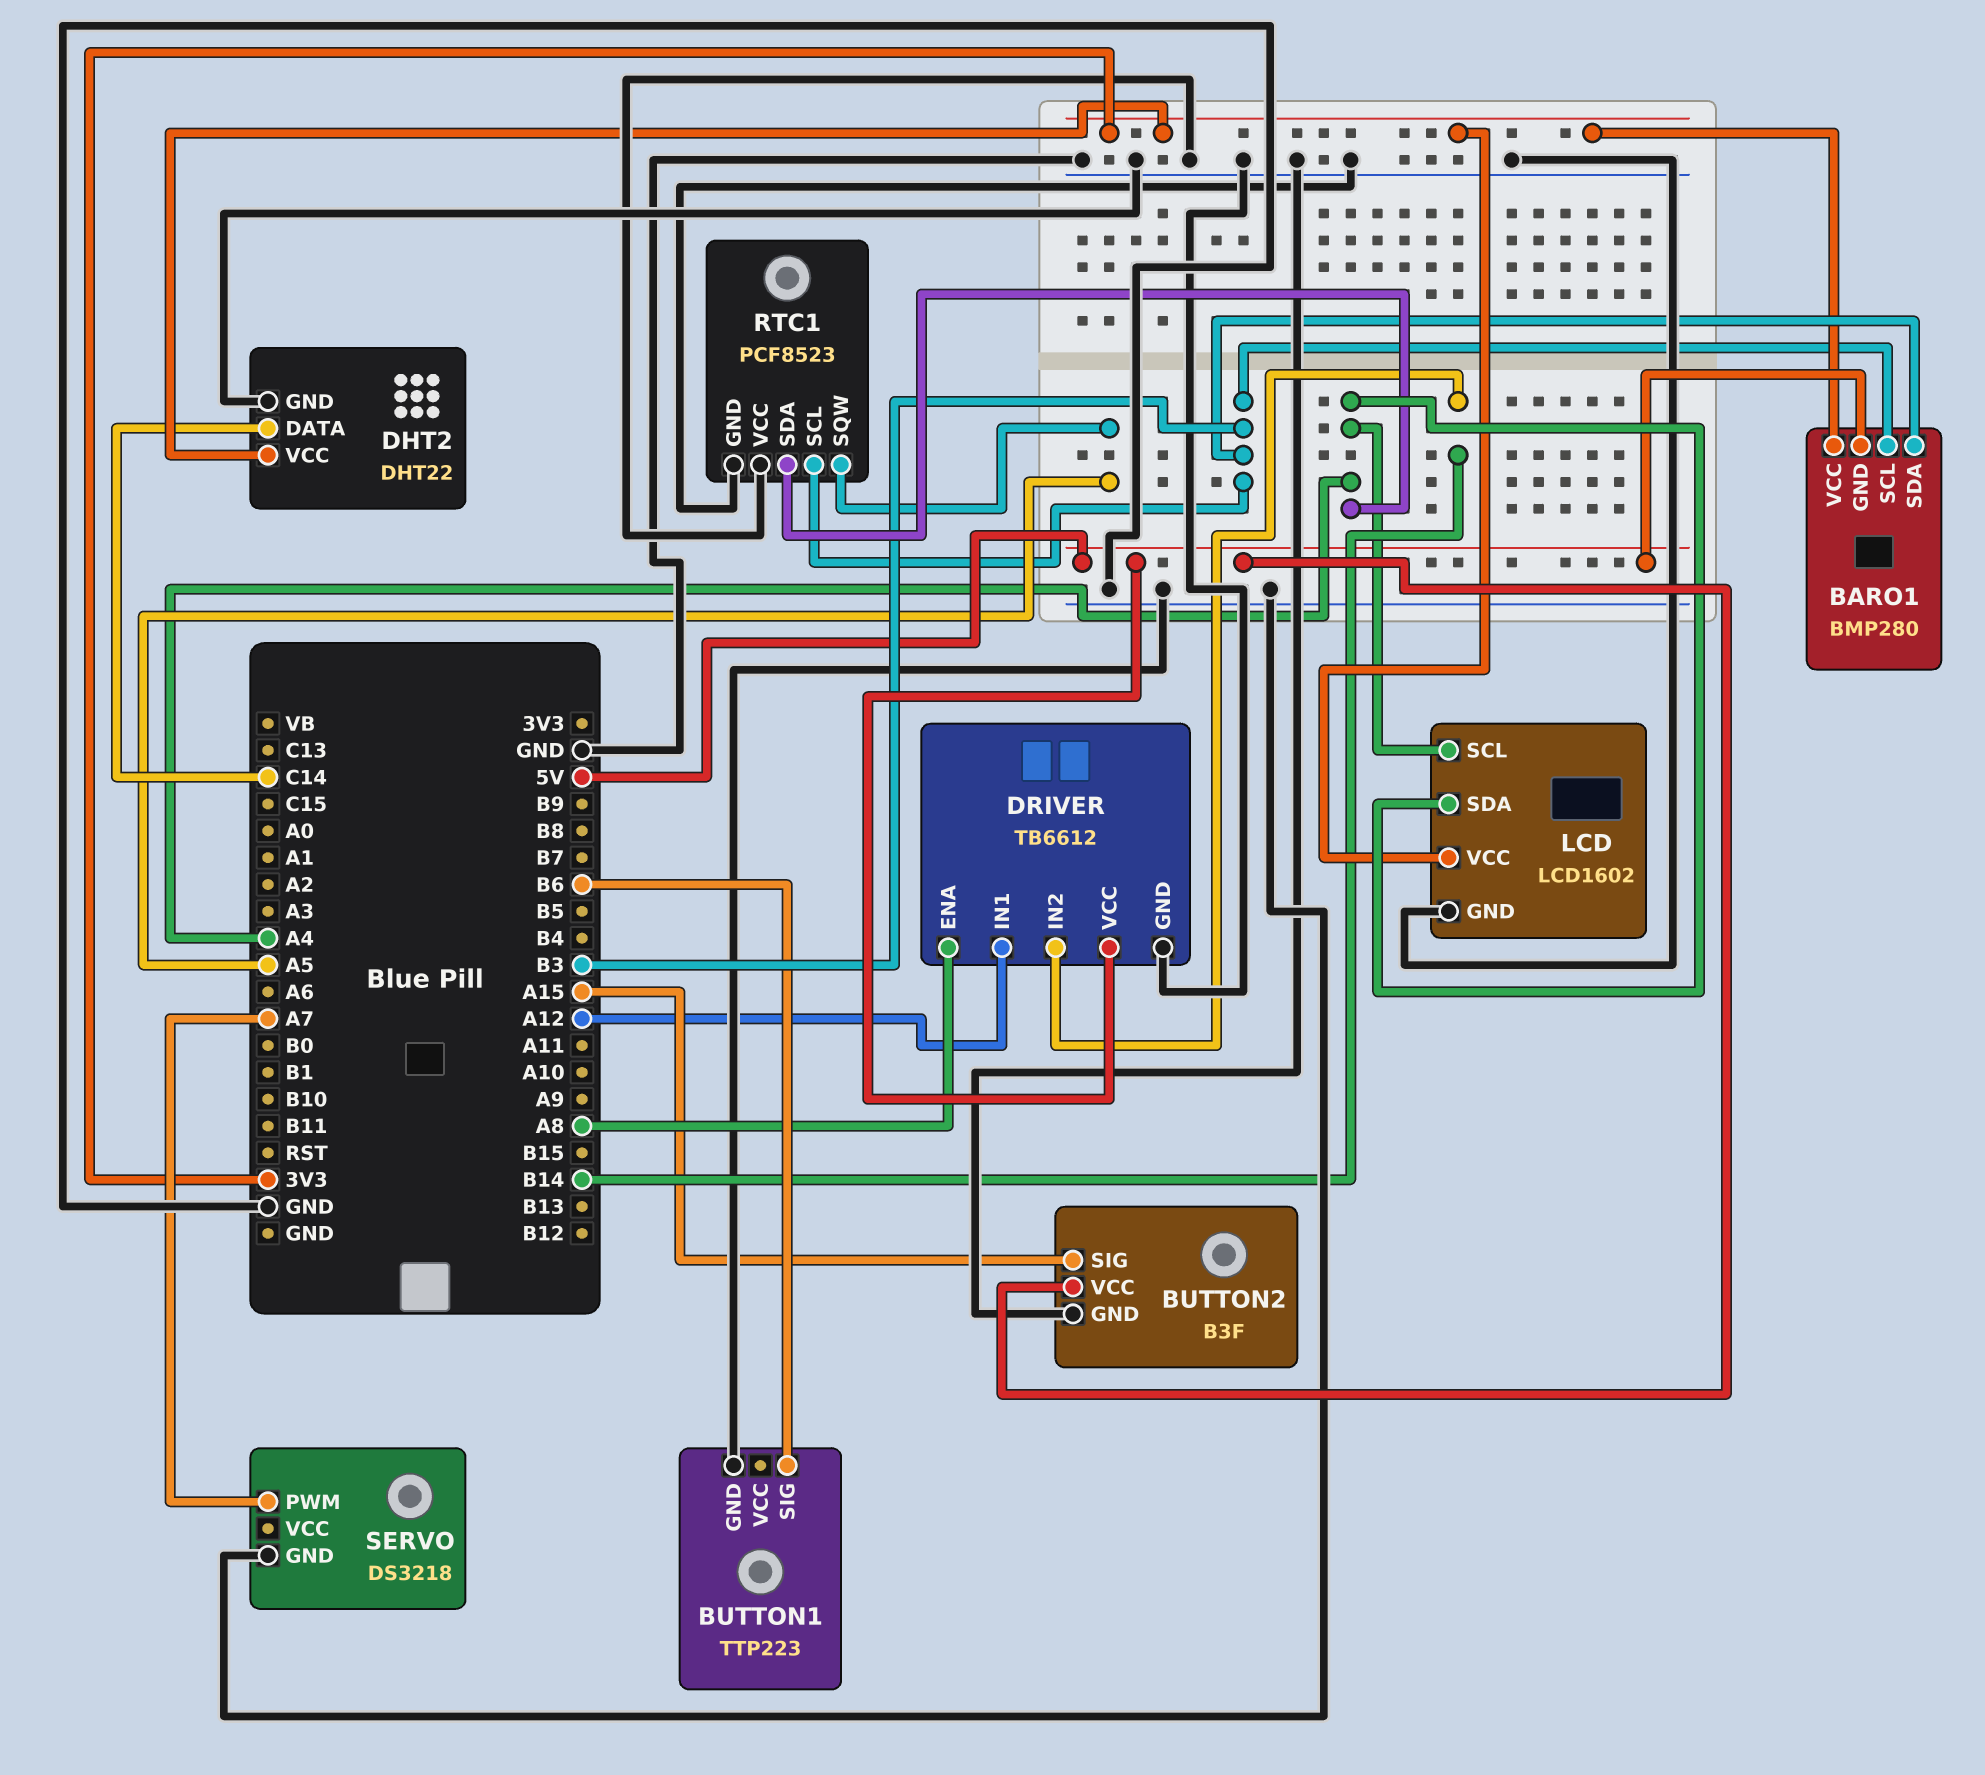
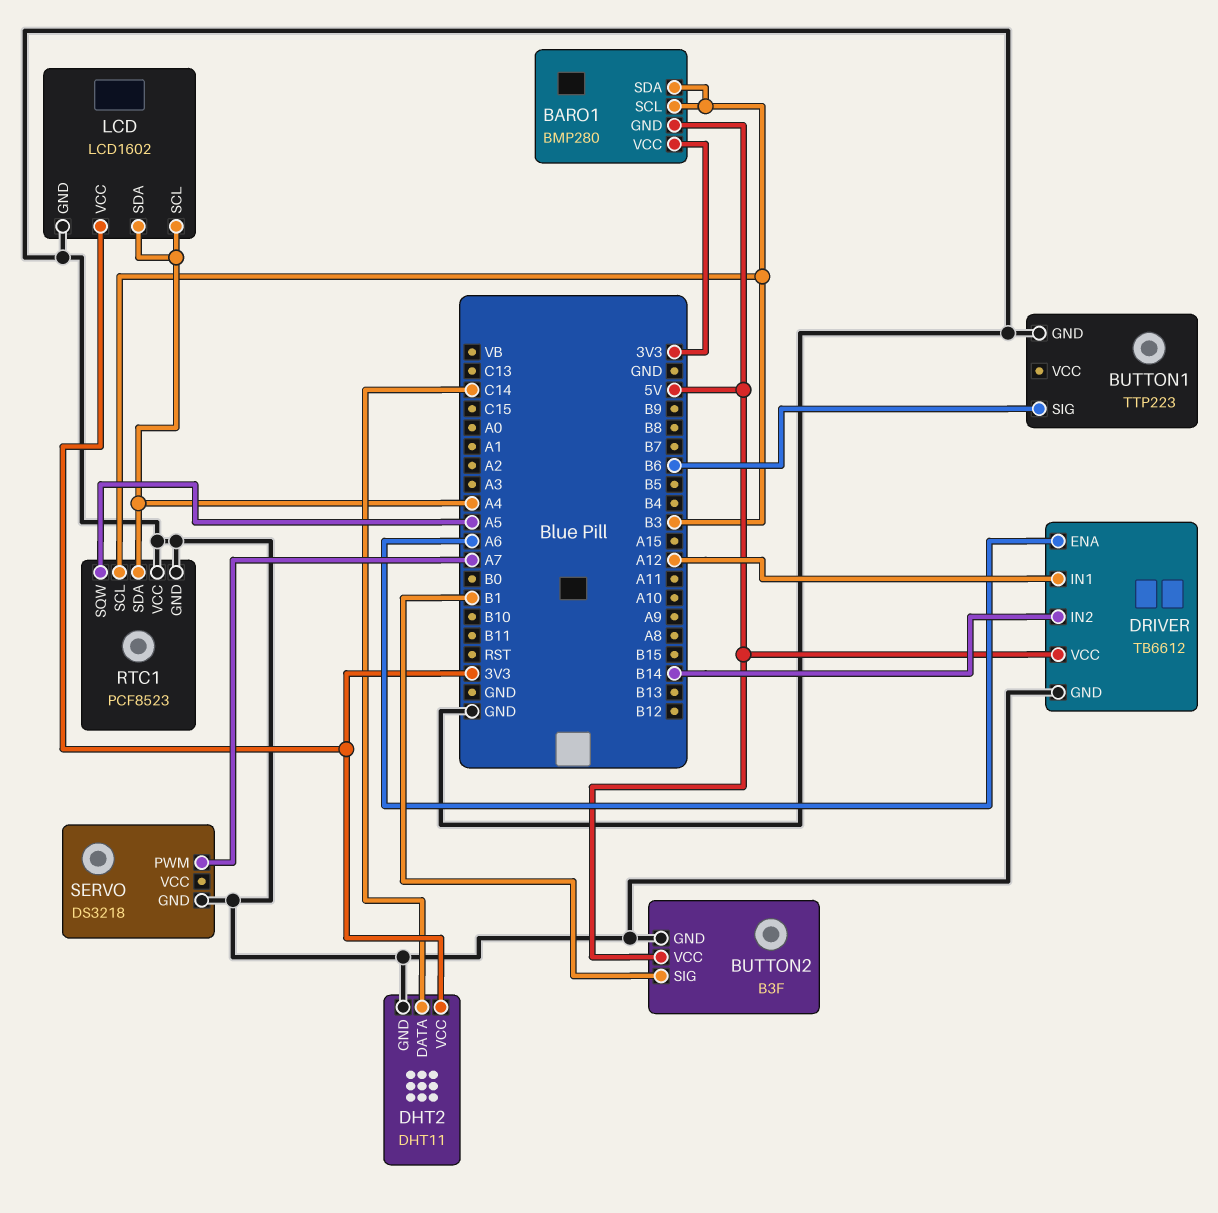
BUTTON2 pin SIG: A15 -> B1
DHT2: DHT22 -> DHT11
DRIVER pin ENA: A8 -> A6

